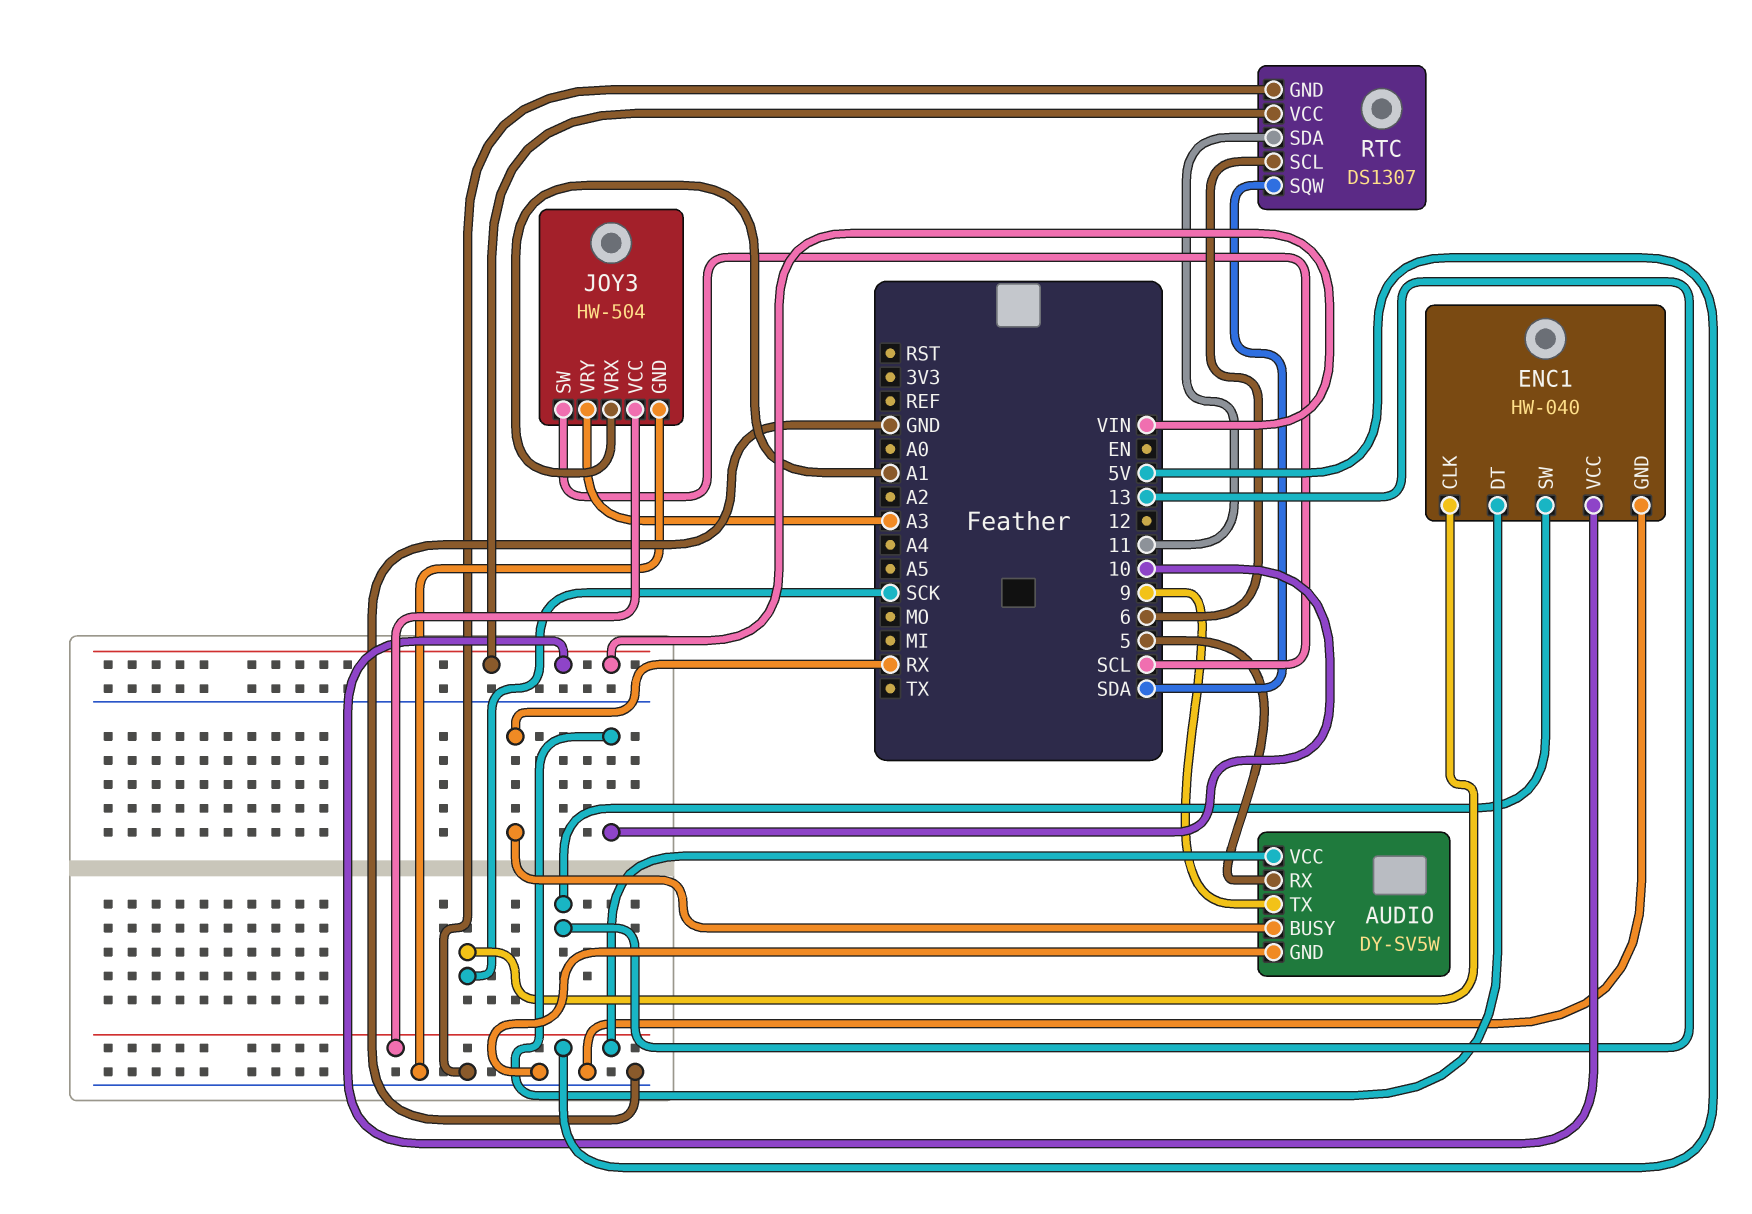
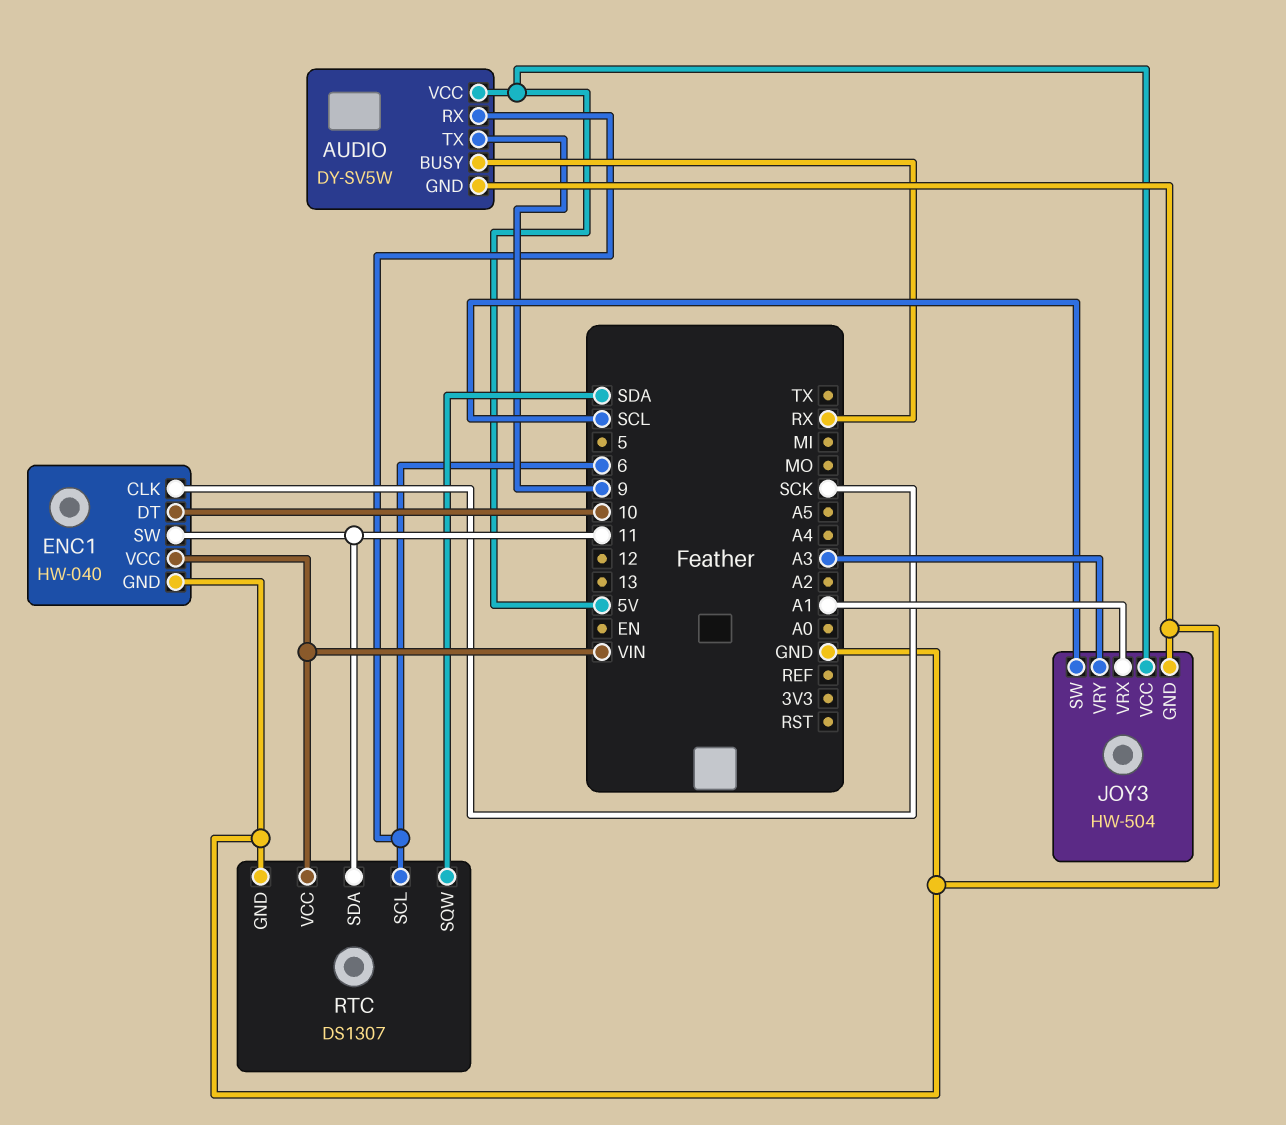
AUDIO pin RX: 5 -> 6
ENC1 pin SW: 13 -> 11

